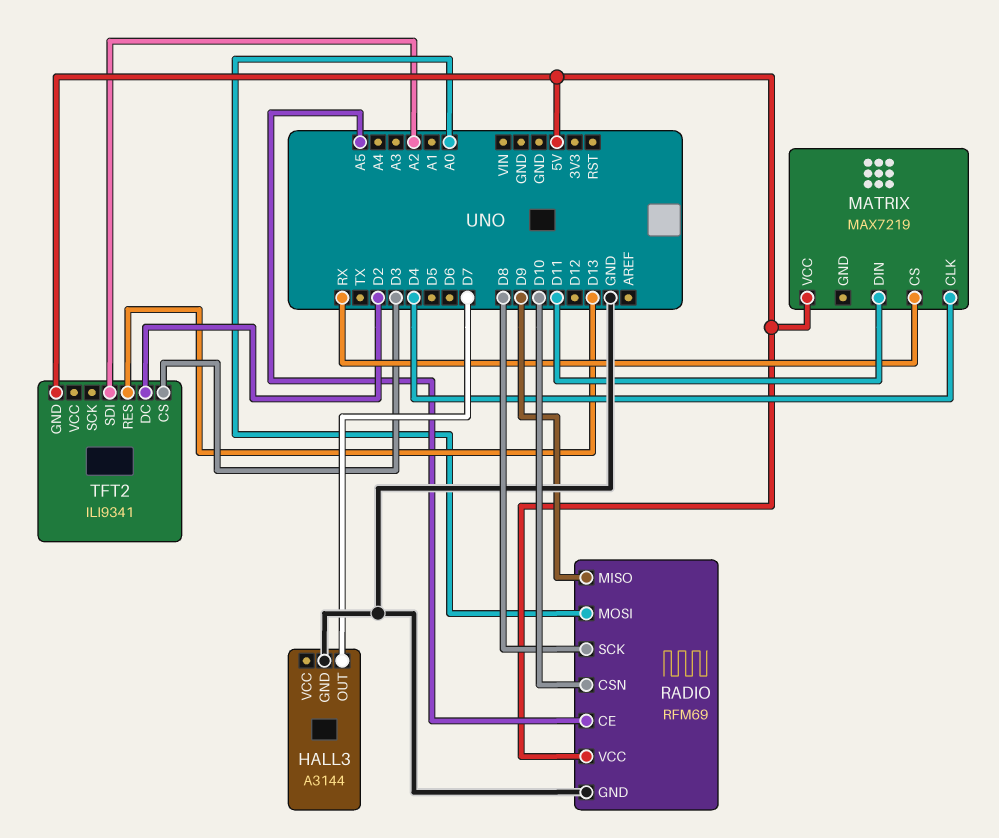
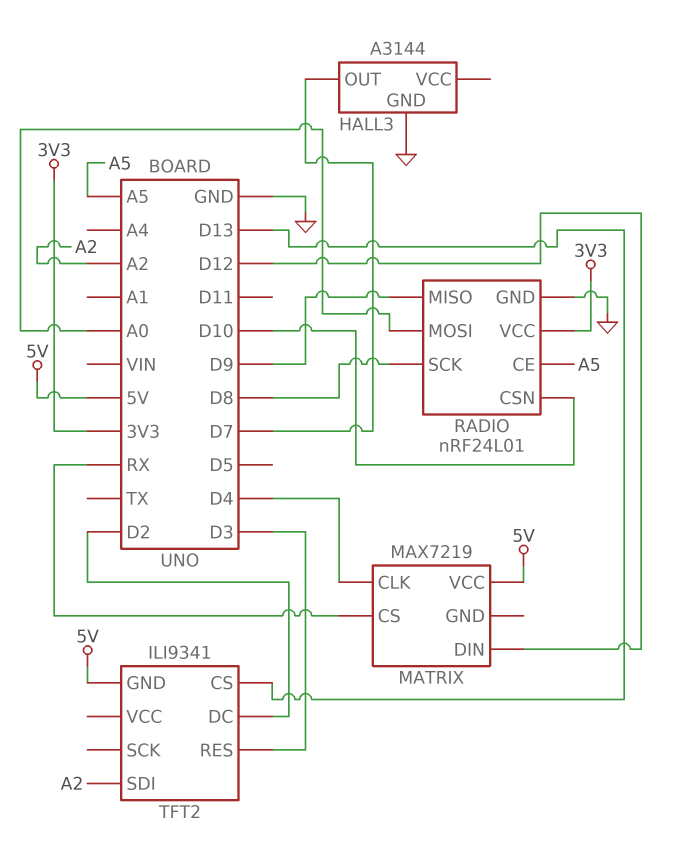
MATRIX pin DIN: D11 -> D12
RADIO: RFM69 -> nRF24L01
RADIO pin VCC: 5V -> 3V3
TFT2 pin CS: D3 -> D13
TFT2 pin RES: D13 -> D3

